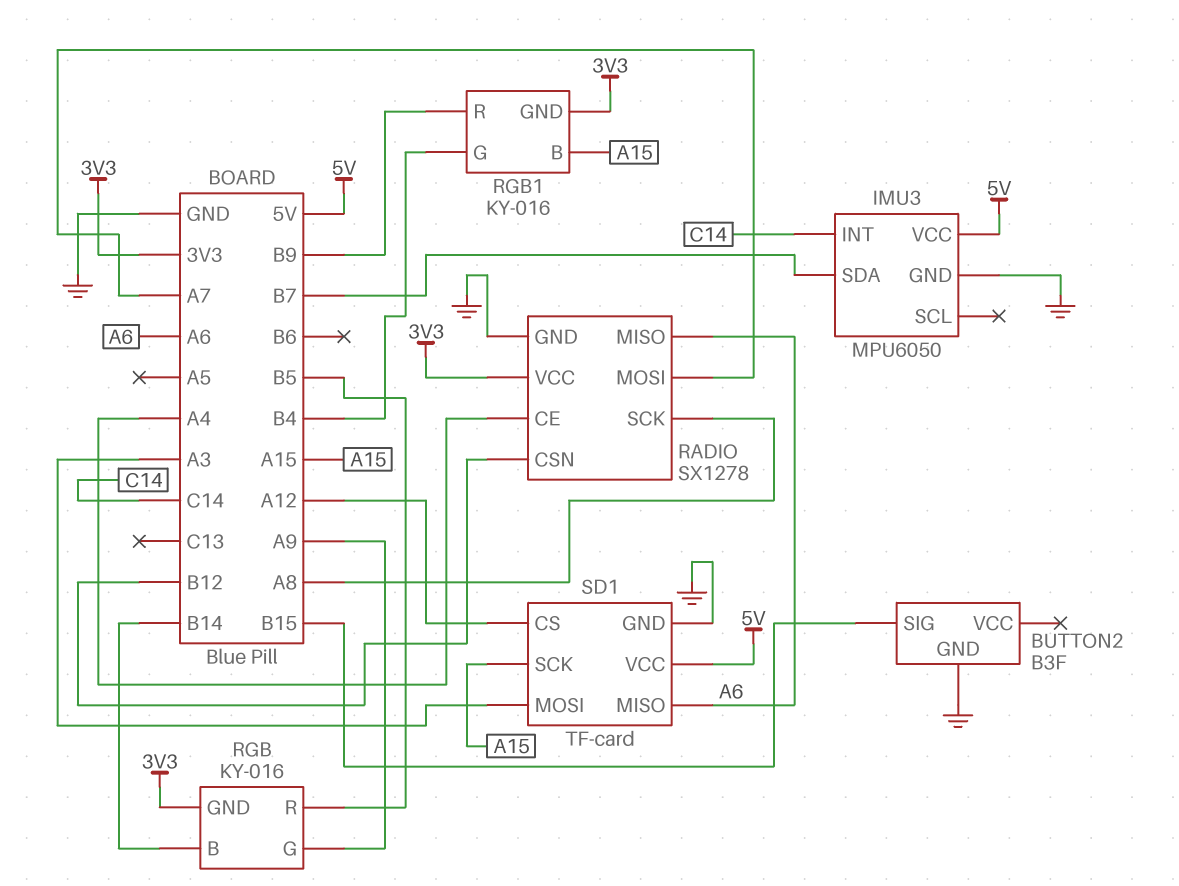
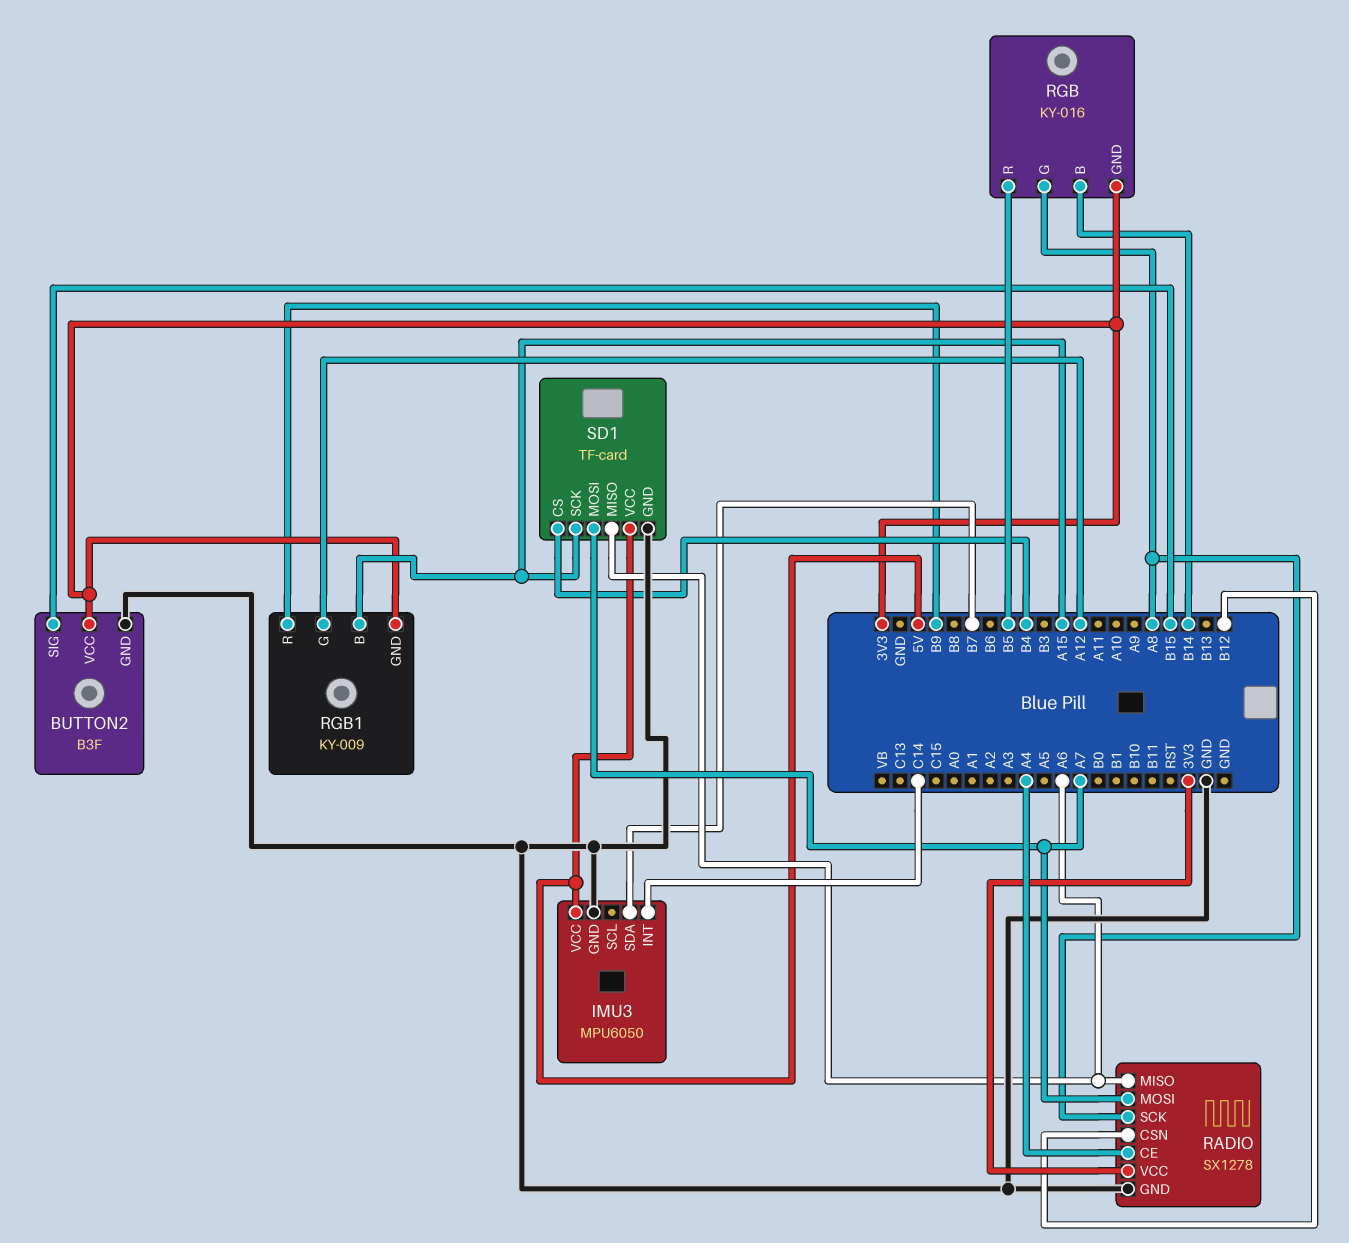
BUTTON2 pin VCC: none -> 3V3
RGB pin G: A9 -> A8
RGB1: KY-016 -> KY-009
RGB1 pin G: B4 -> A12
SD1 pin CS: A12 -> B4
SD1 pin MOSI: A3 -> A7

